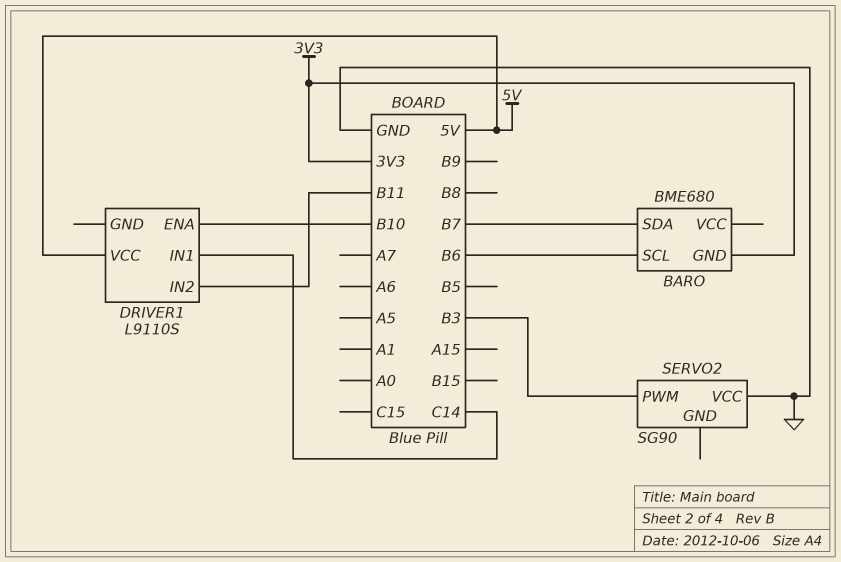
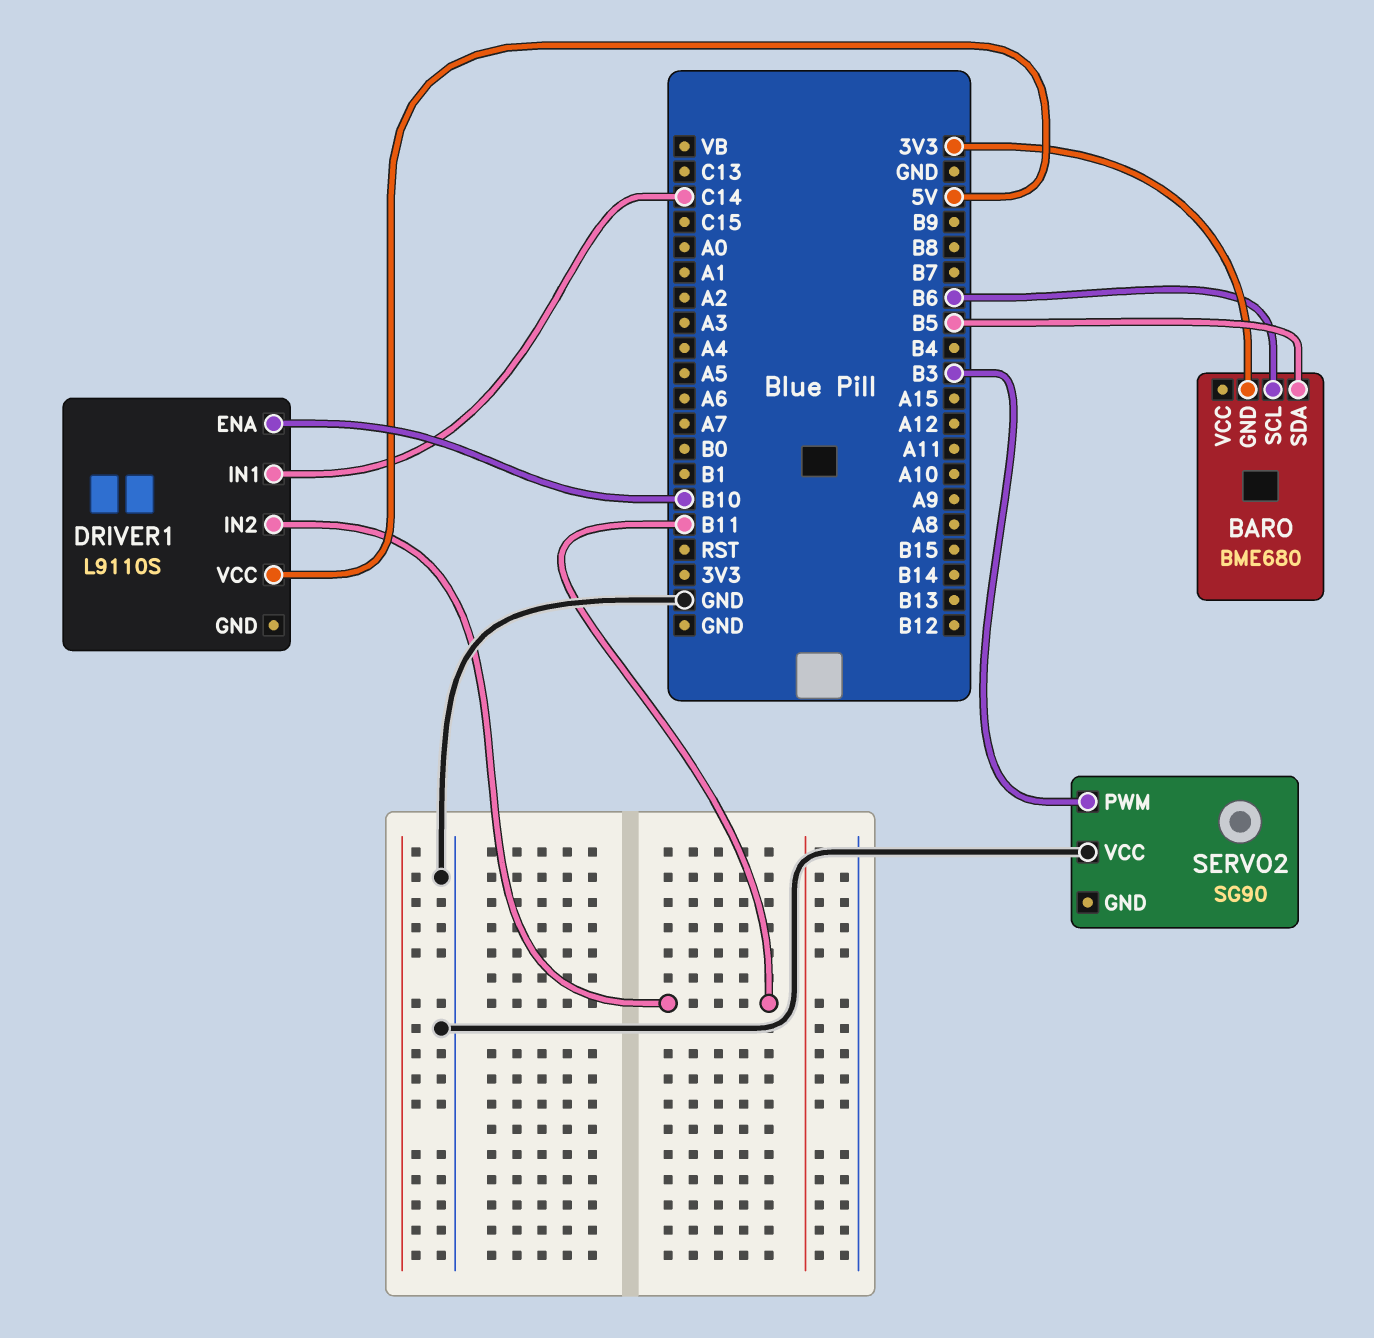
BARO pin SDA: B7 -> B5

